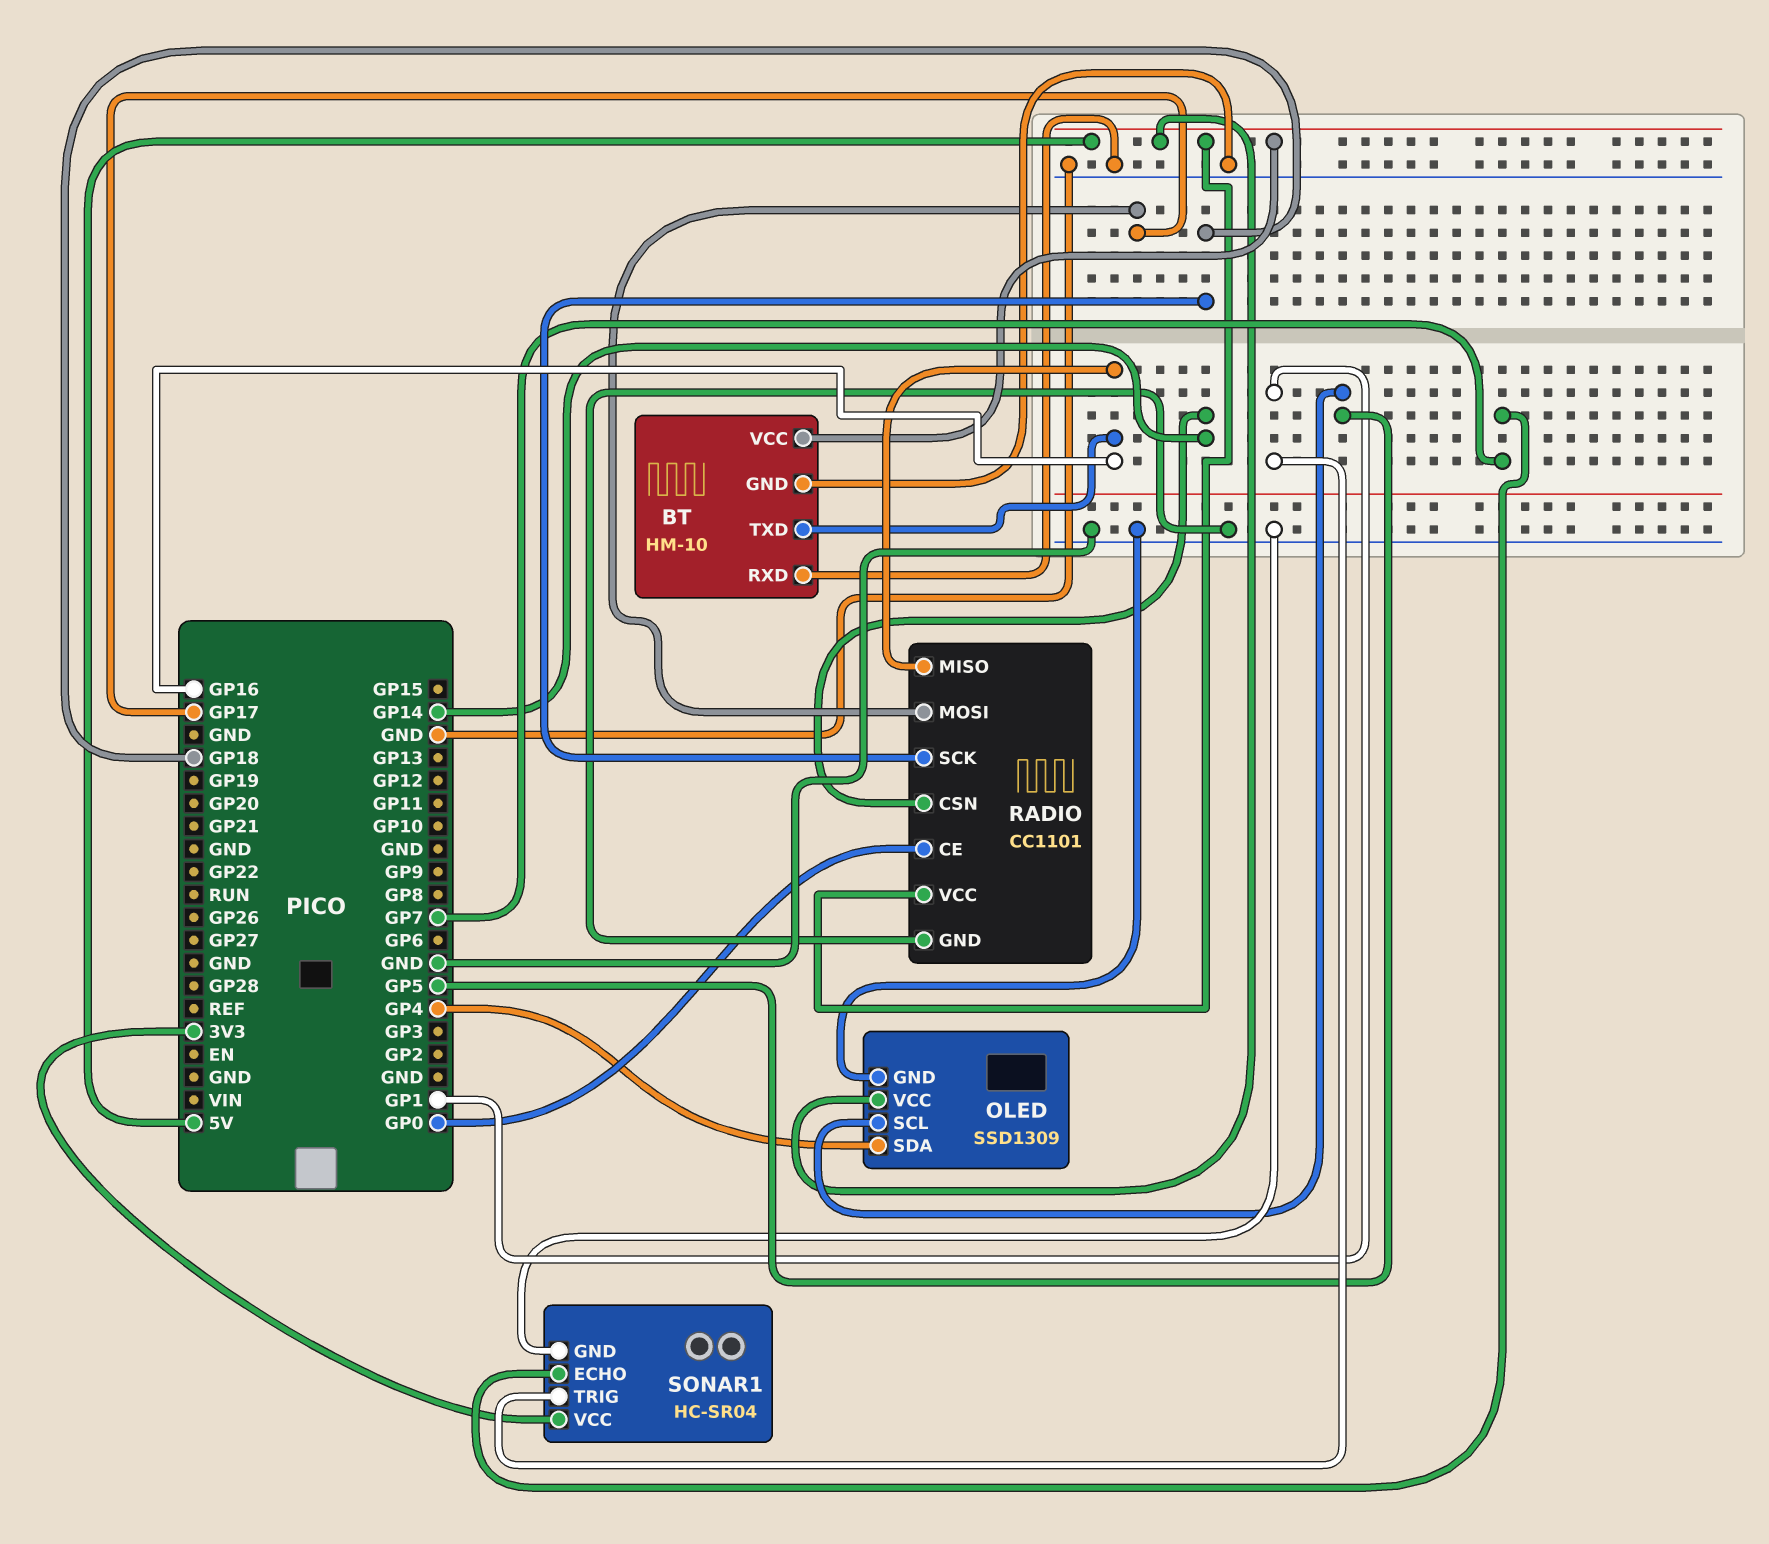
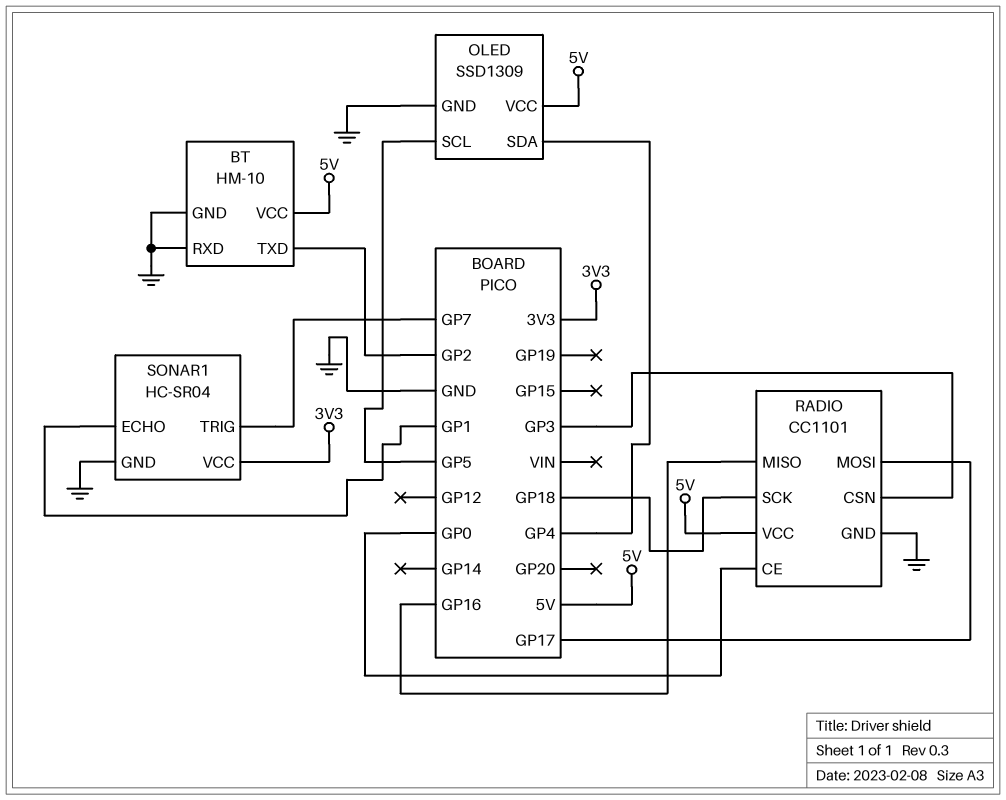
BT pin TXD: GP16 -> GP2
RADIO pin CSN: GP14 -> GP3
SONAR1 pin ECHO: GP7 -> GP1
SONAR1 pin TRIG: GP1 -> GP7

